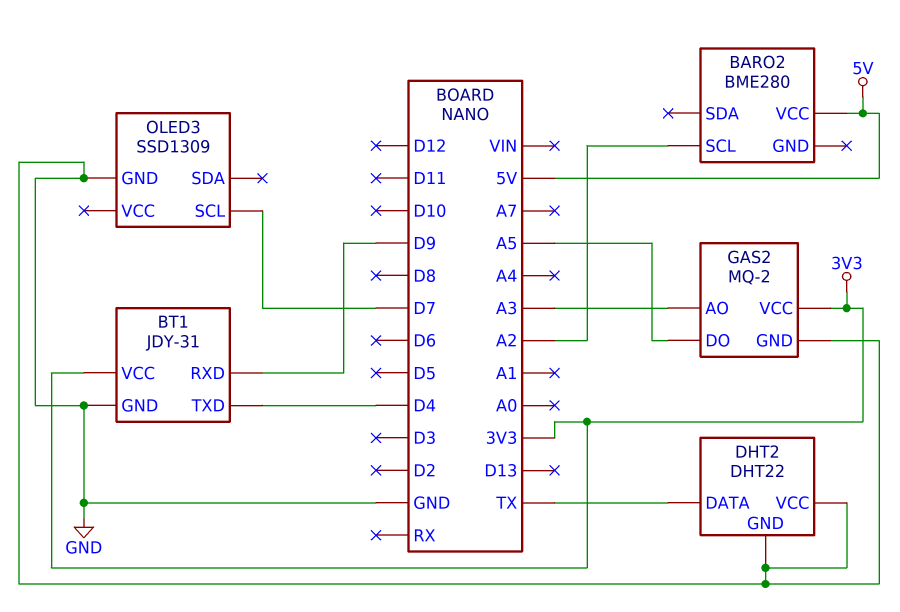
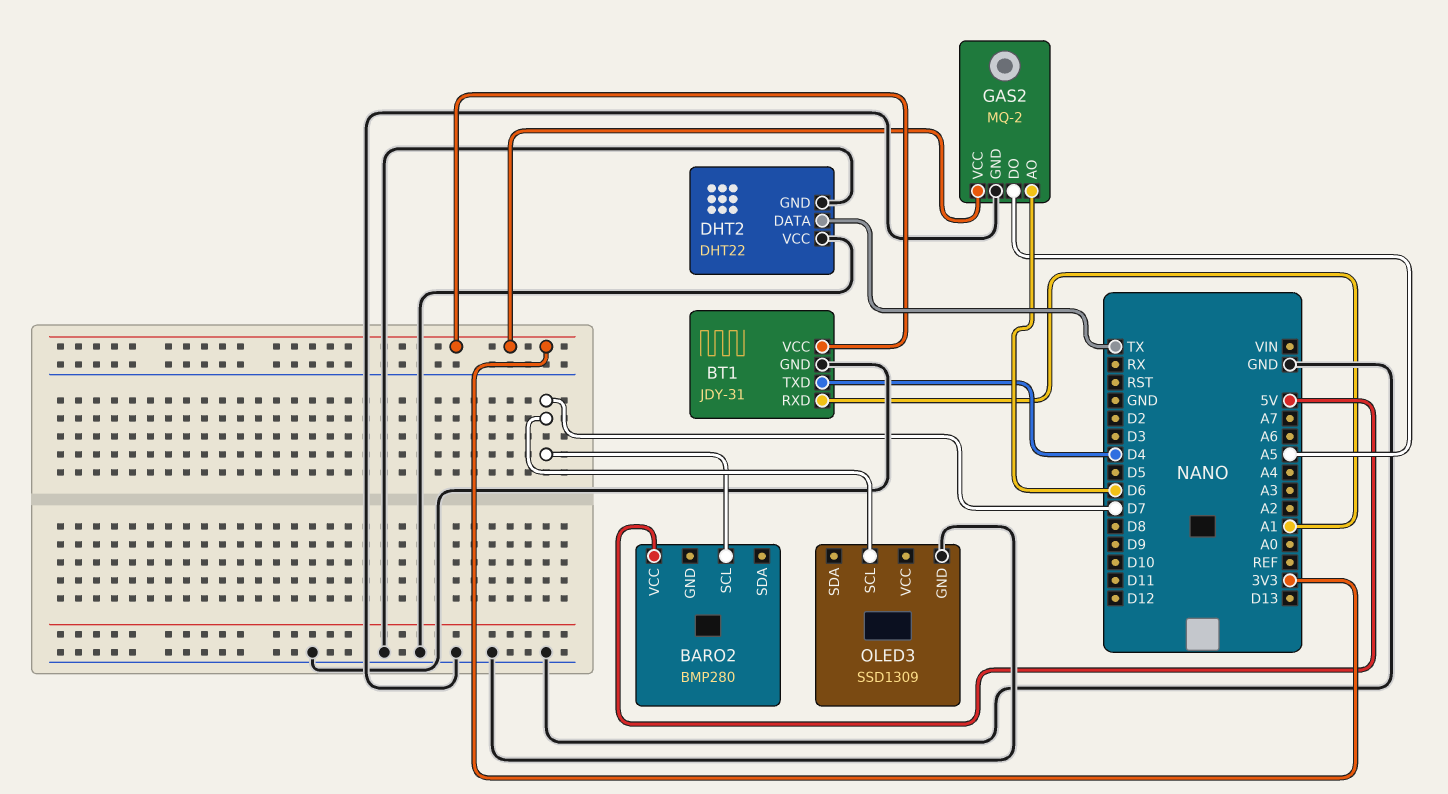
BARO2: BME280 -> BMP280
BARO2 pin SCL: A2 -> D7
BT1 pin RXD: D9 -> A1
GAS2 pin AO: A3 -> D6

